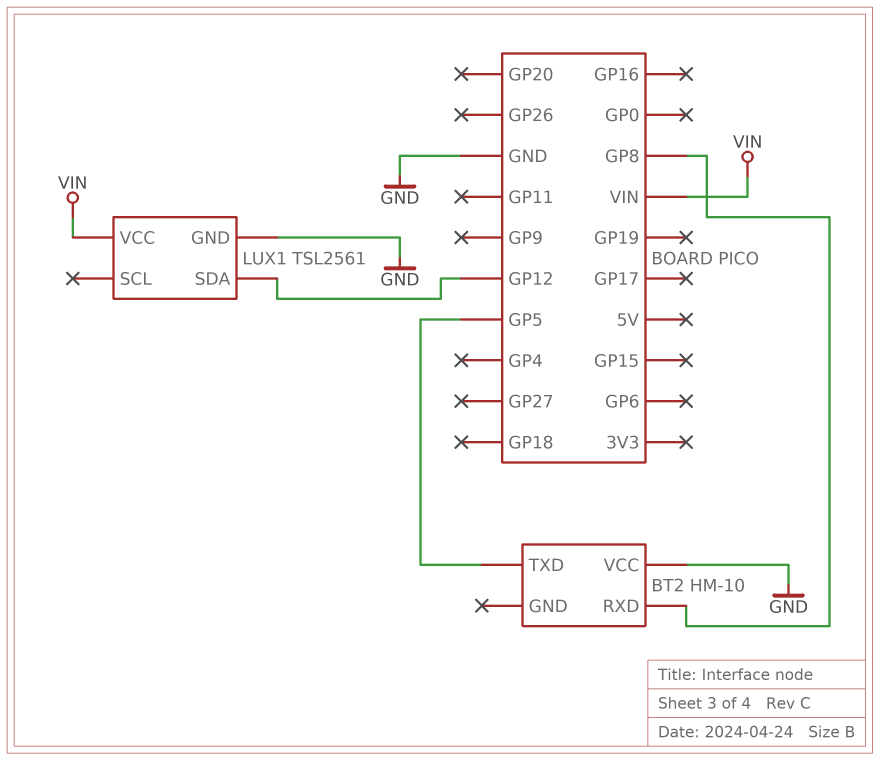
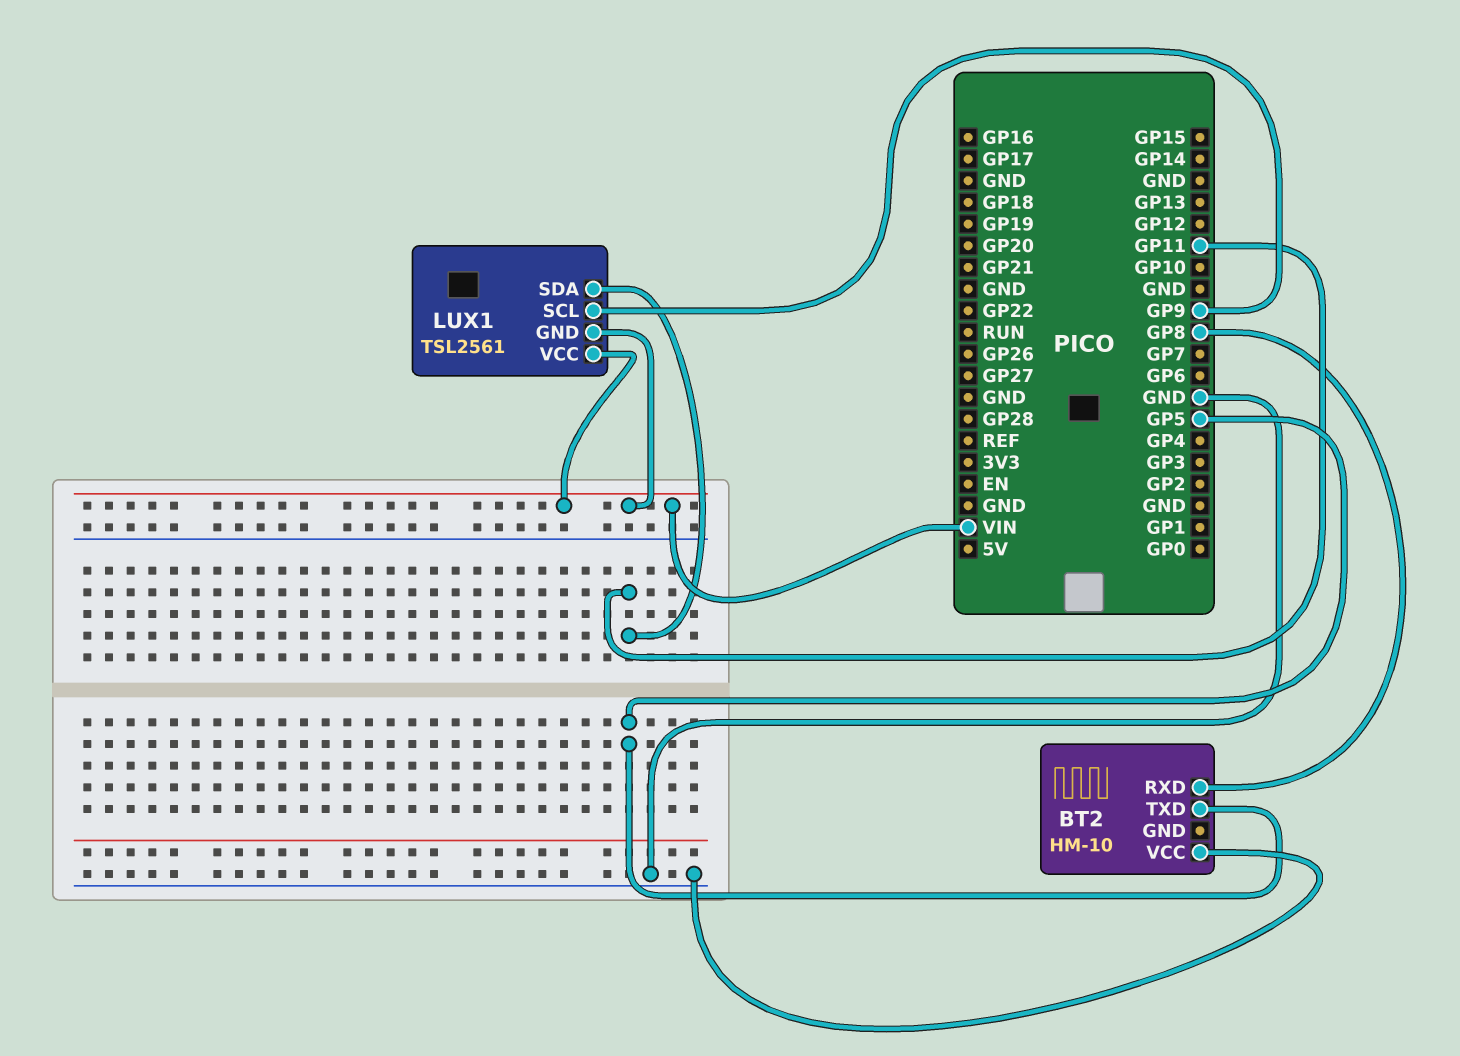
LUX1 pin GND: GND -> VIN
LUX1 pin SCL: none -> GP9
LUX1 pin SDA: GP12 -> GP11

